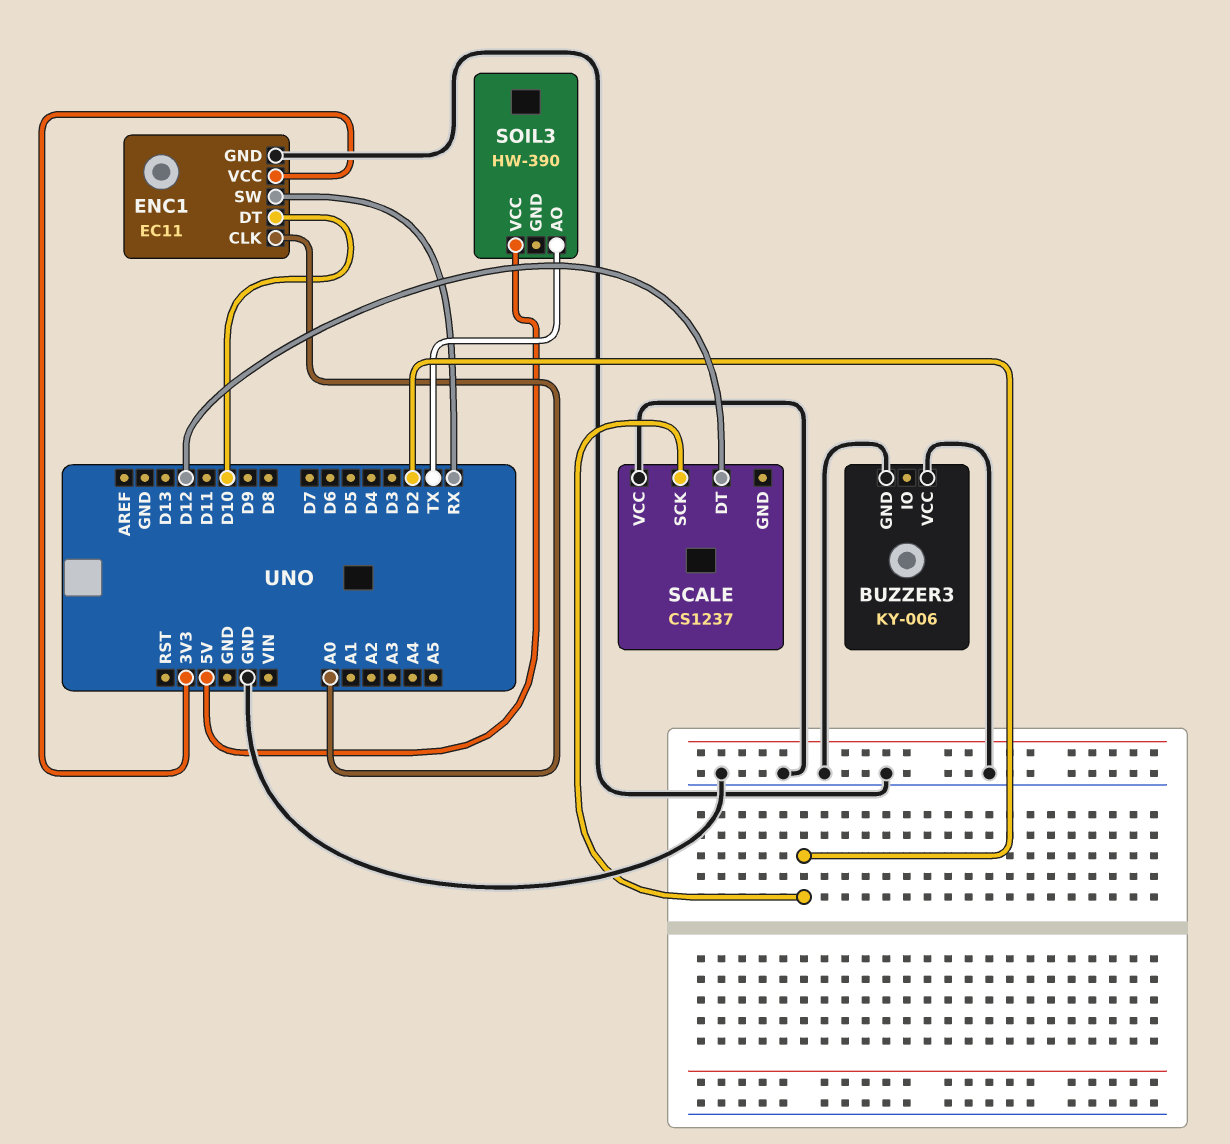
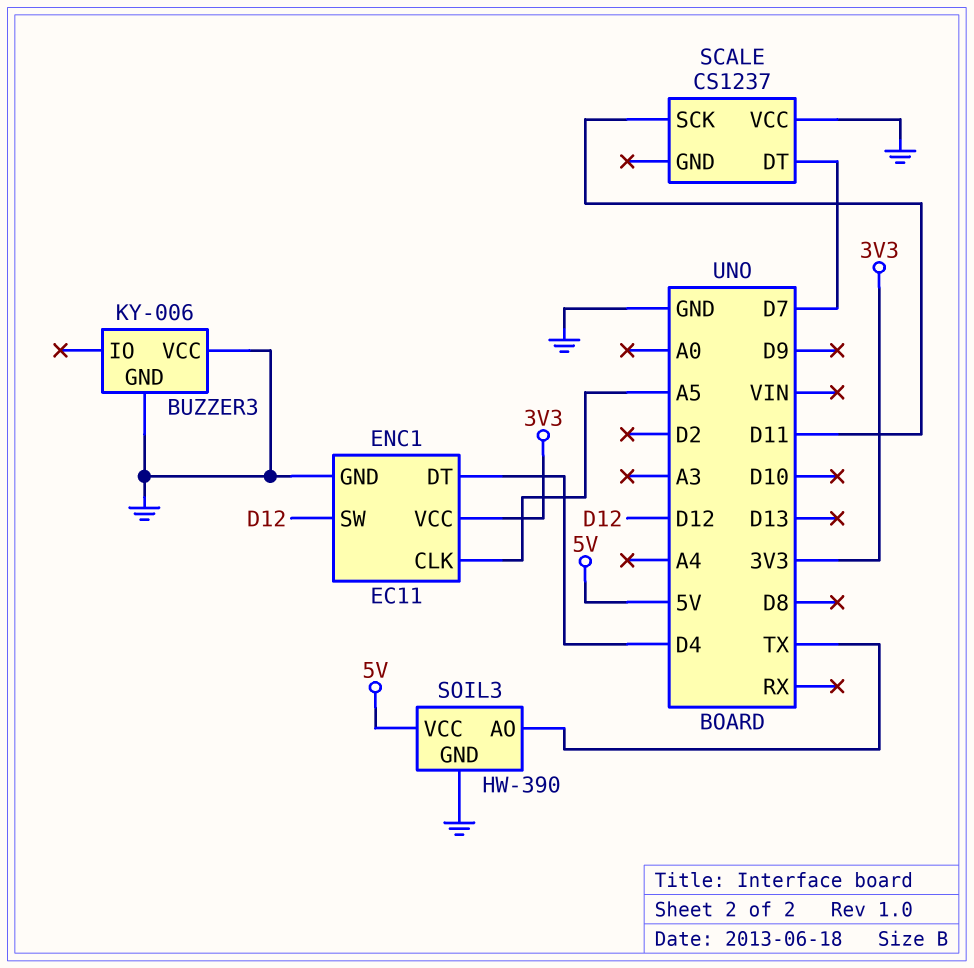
ENC1 pin CLK: A0 -> A5
ENC1 pin DT: D10 -> D4
ENC1 pin SW: RX -> D12
SCALE pin DT: D12 -> D7
SCALE pin SCK: D2 -> D11
SOIL3 pin GND: none -> GND

